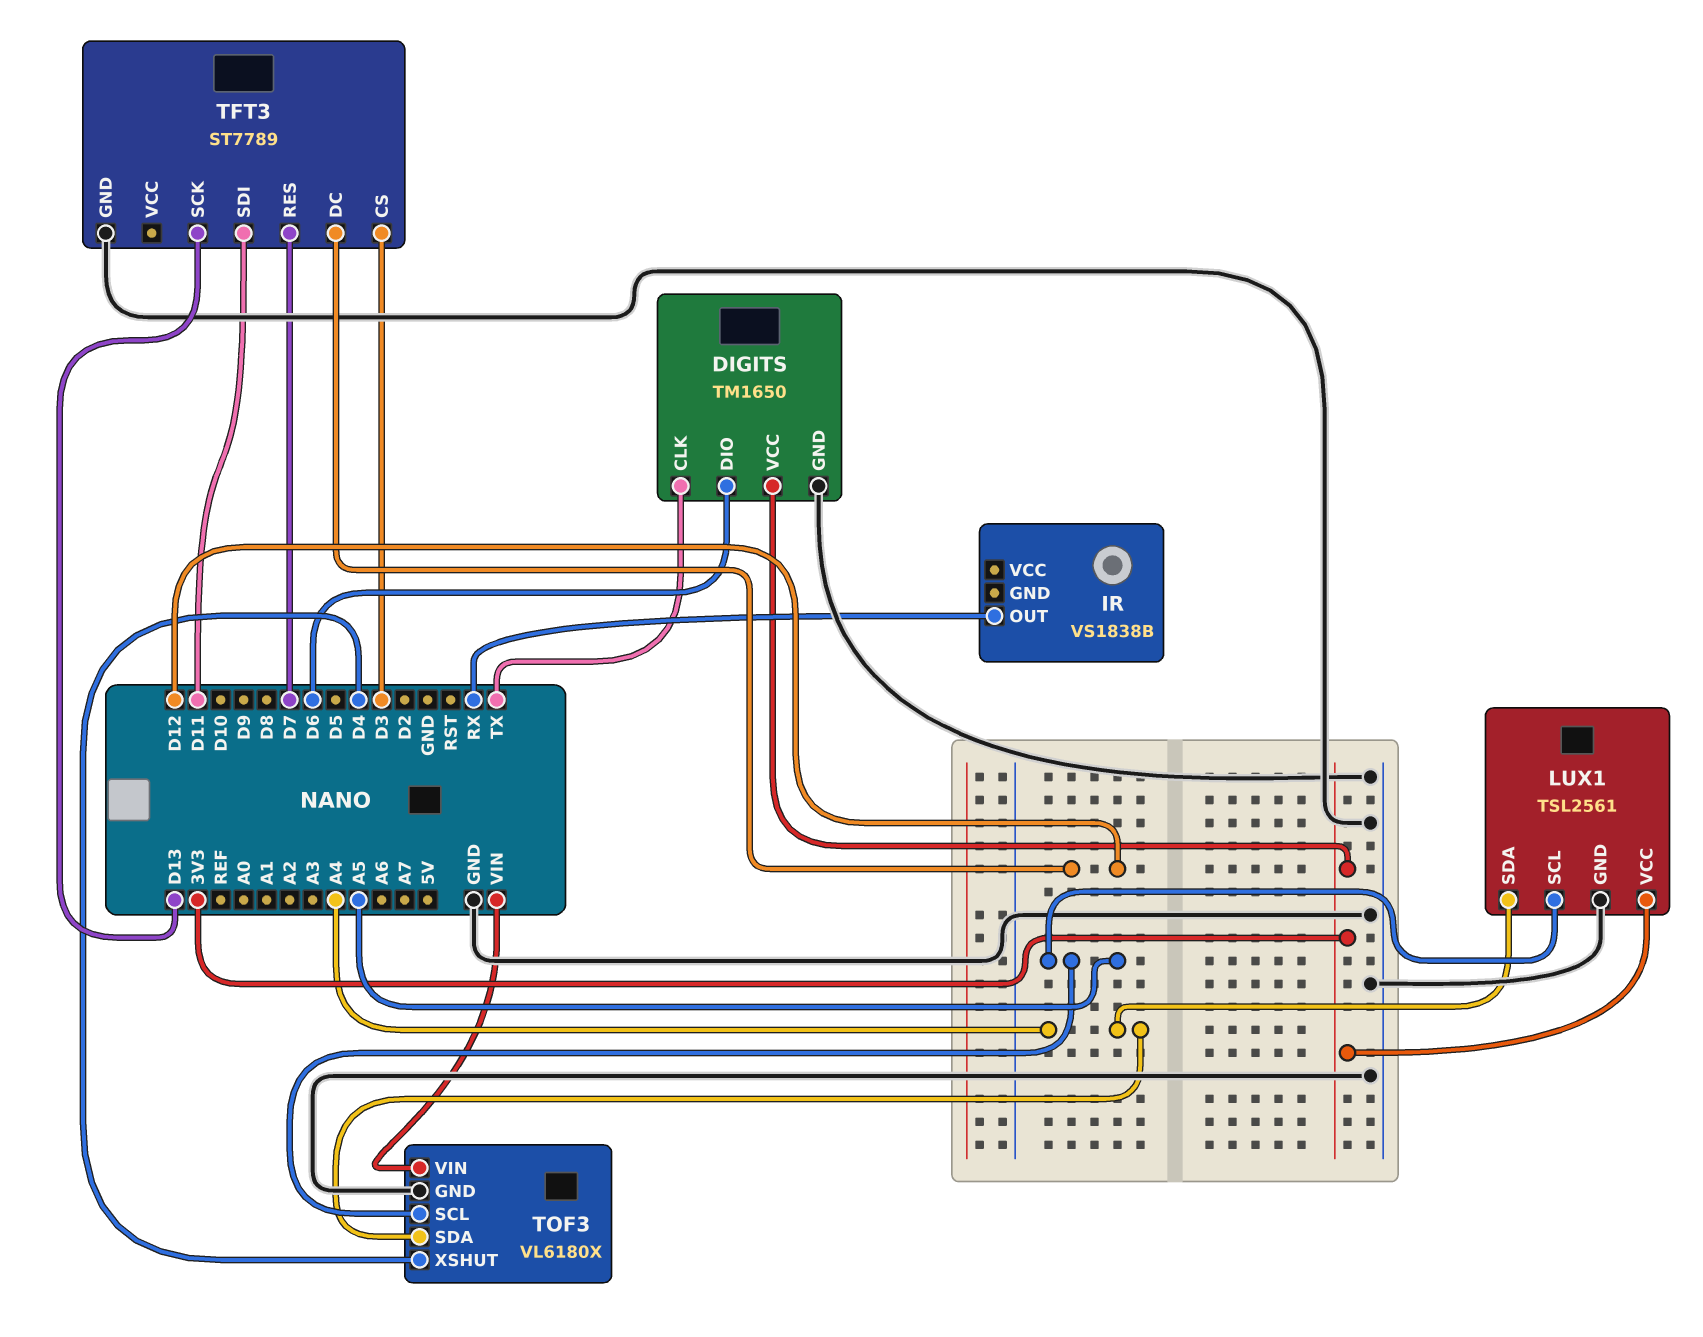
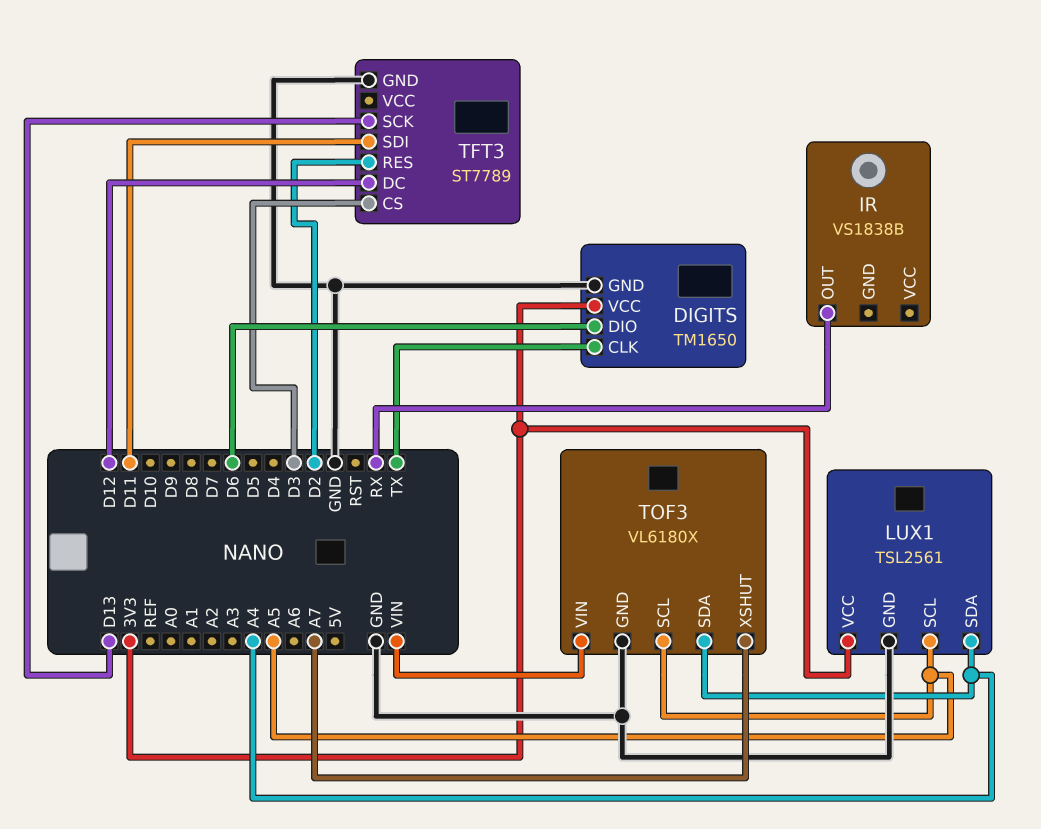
TFT3 pin RES: D7 -> D2
TOF3 pin XSHUT: D4 -> A7

